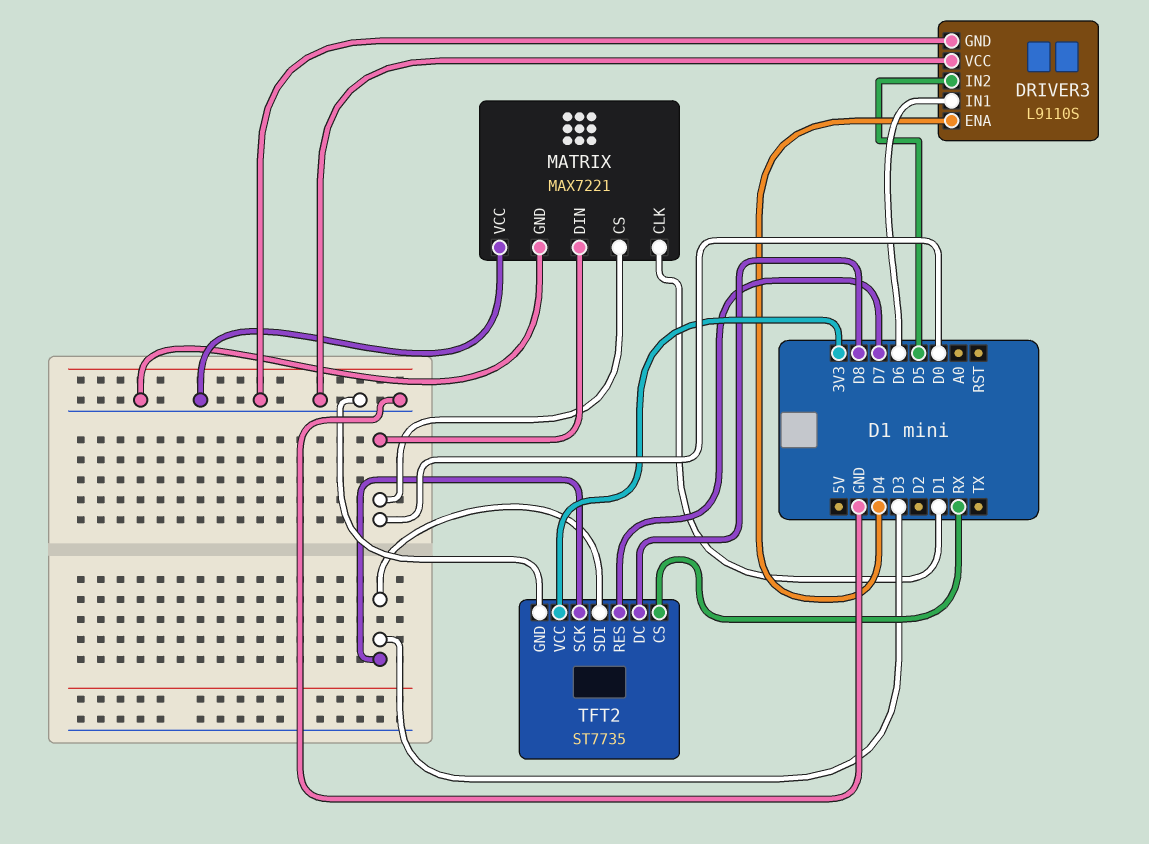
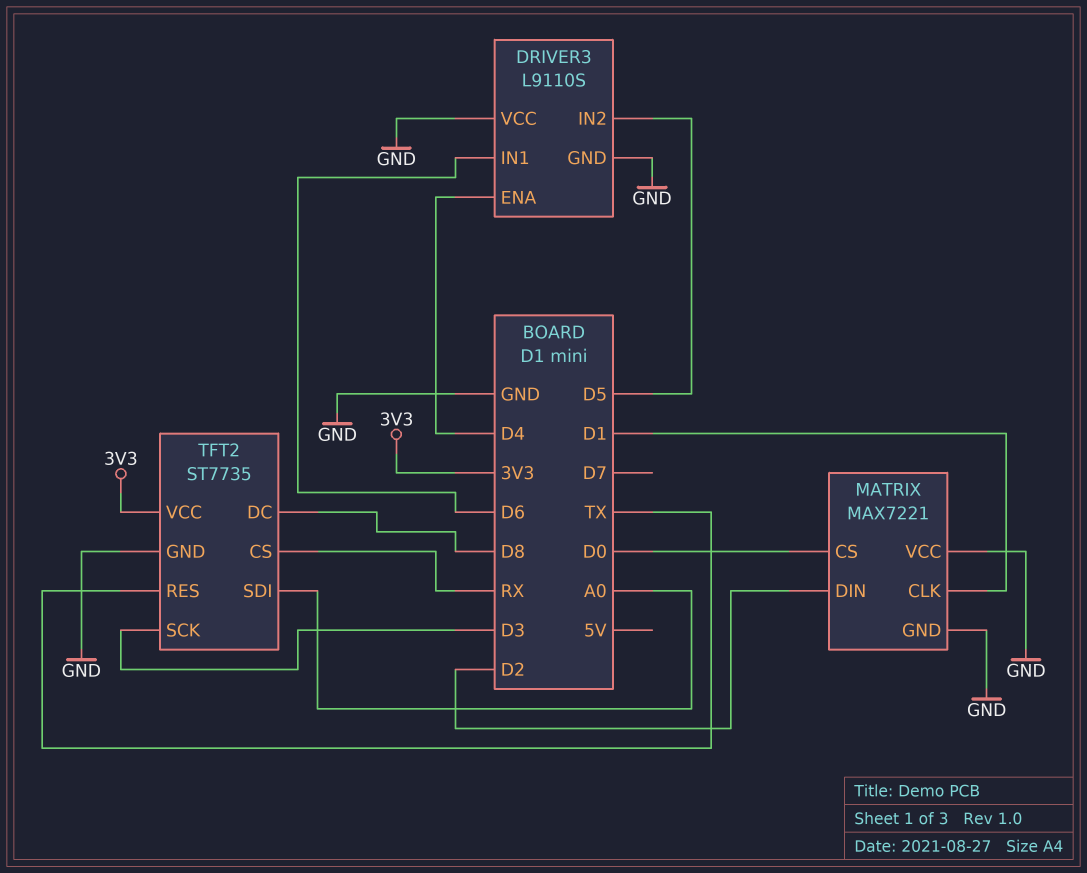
MATRIX pin DIN: D0 -> D2
TFT2 pin RES: D7 -> TX
TFT2 pin SDI: D3 -> A0

